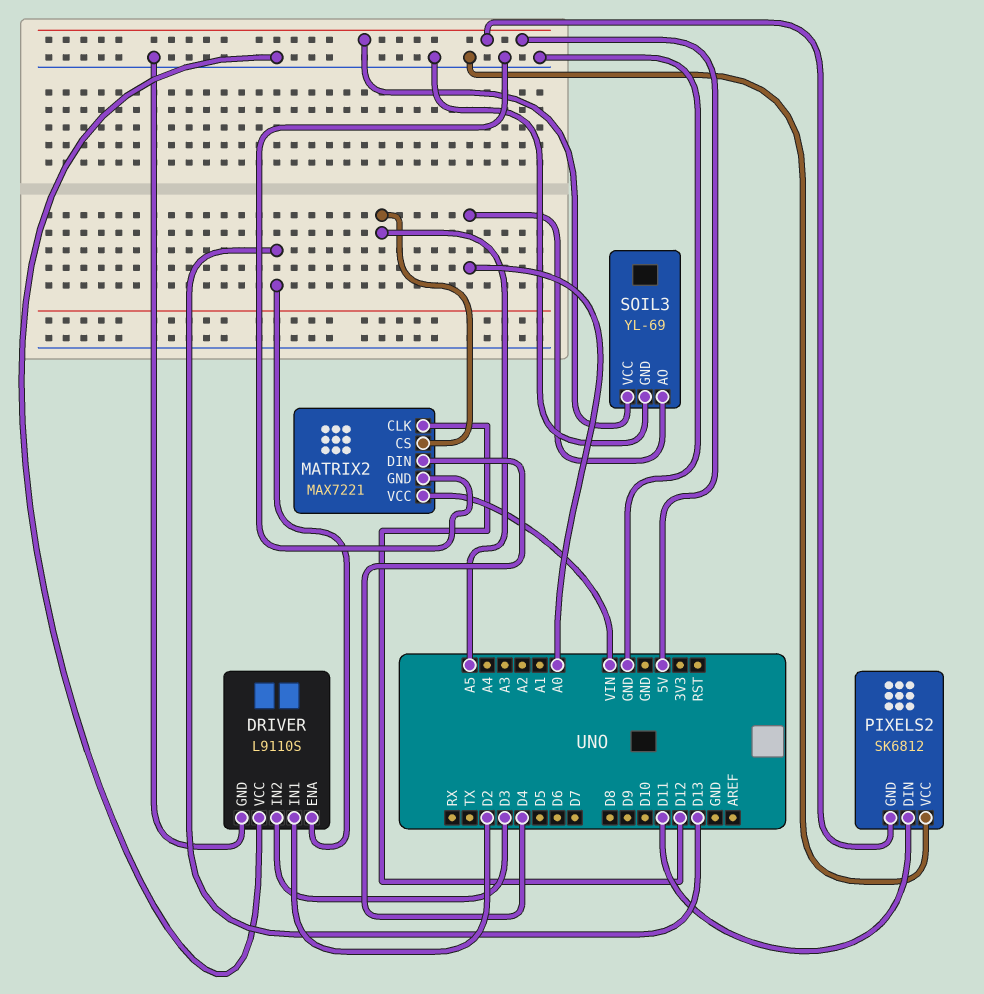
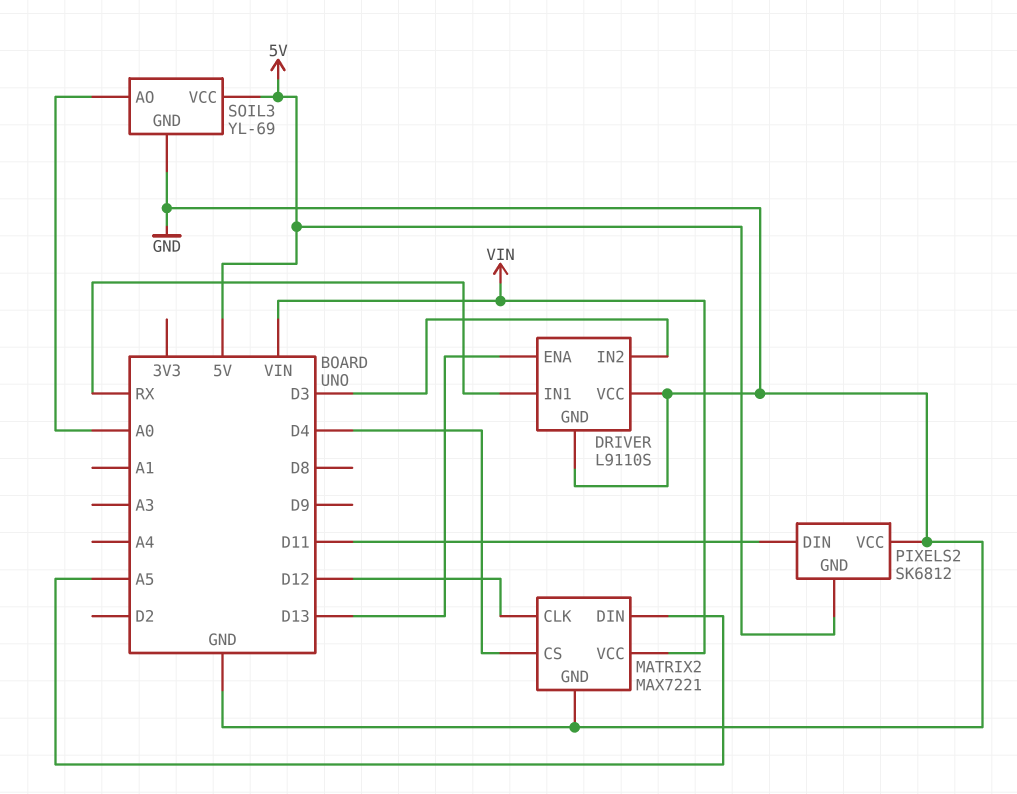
DRIVER pin IN1: D2 -> RX
MATRIX2 pin CS: A5 -> D4
MATRIX2 pin DIN: D4 -> A5

